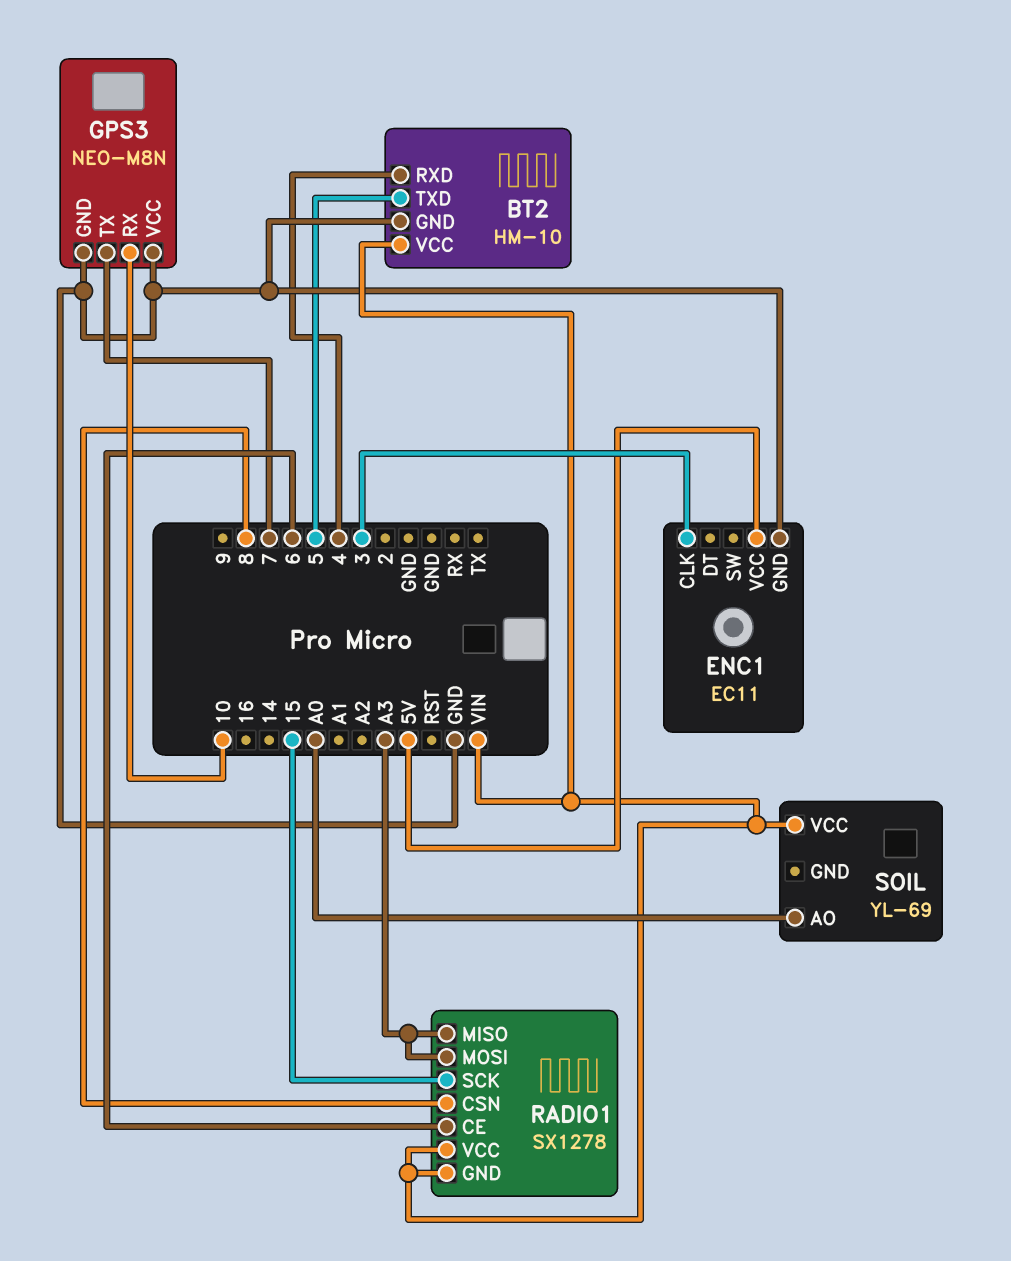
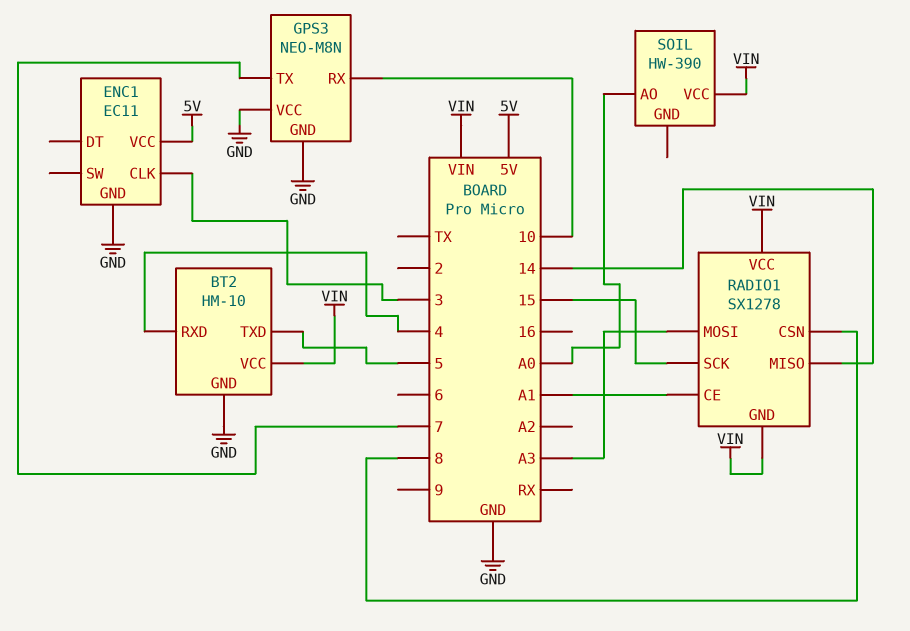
RADIO1 pin CE: 6 -> A1
RADIO1 pin MISO: A3 -> 14
SOIL: YL-69 -> HW-390

